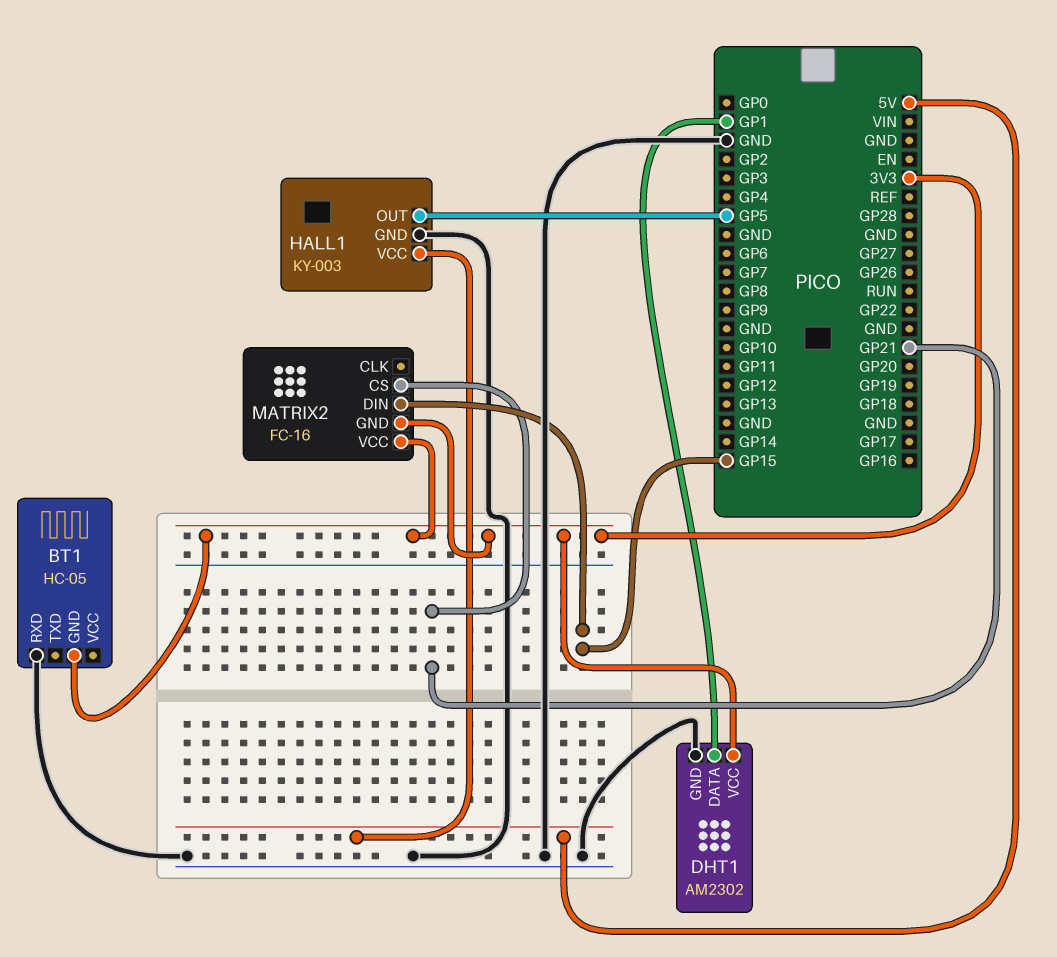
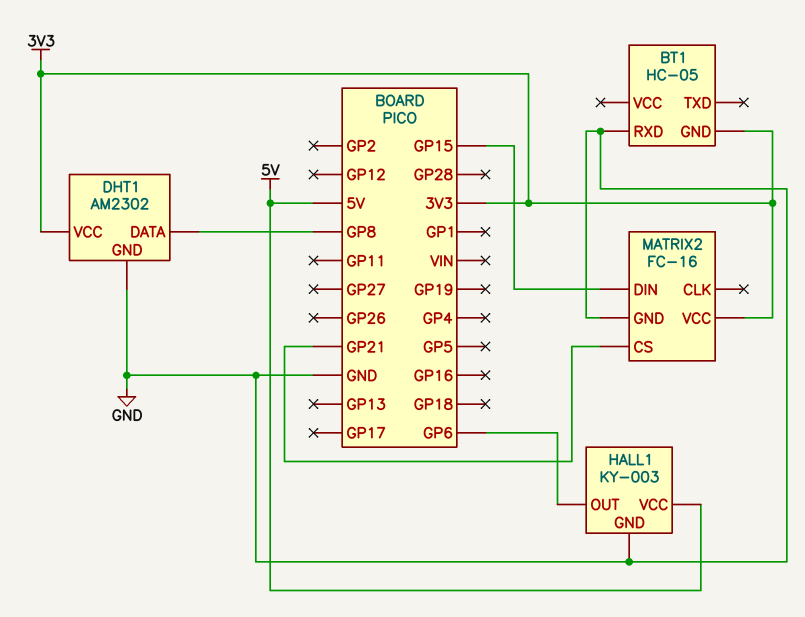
DHT1 pin DATA: GP1 -> GP8
HALL1 pin OUT: GP5 -> GP6
MATRIX2 pin GND: 3V3 -> GND

